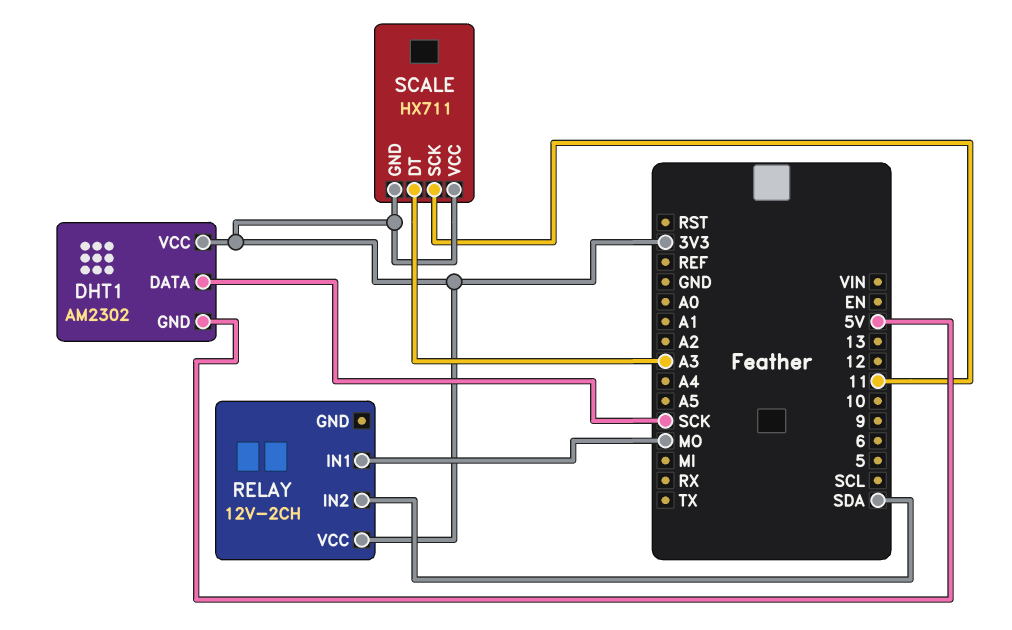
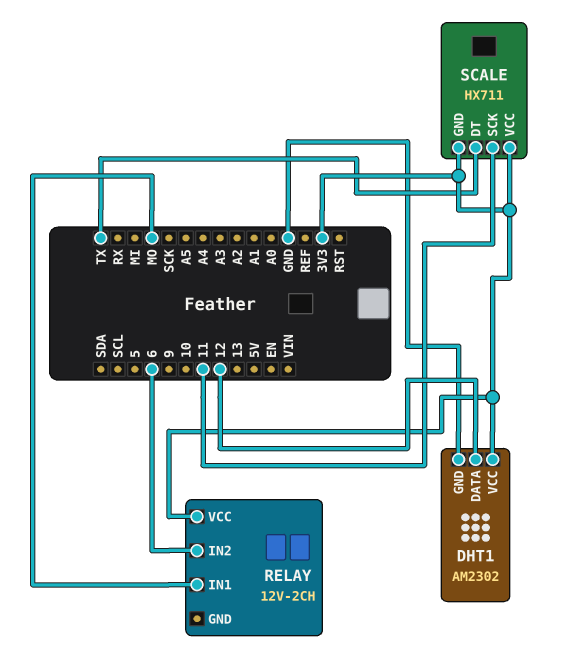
DHT1 pin DATA: SCK -> 12
DHT1 pin GND: 5V -> GND
RELAY pin IN2: SDA -> 6
SCALE pin DT: A3 -> TX

